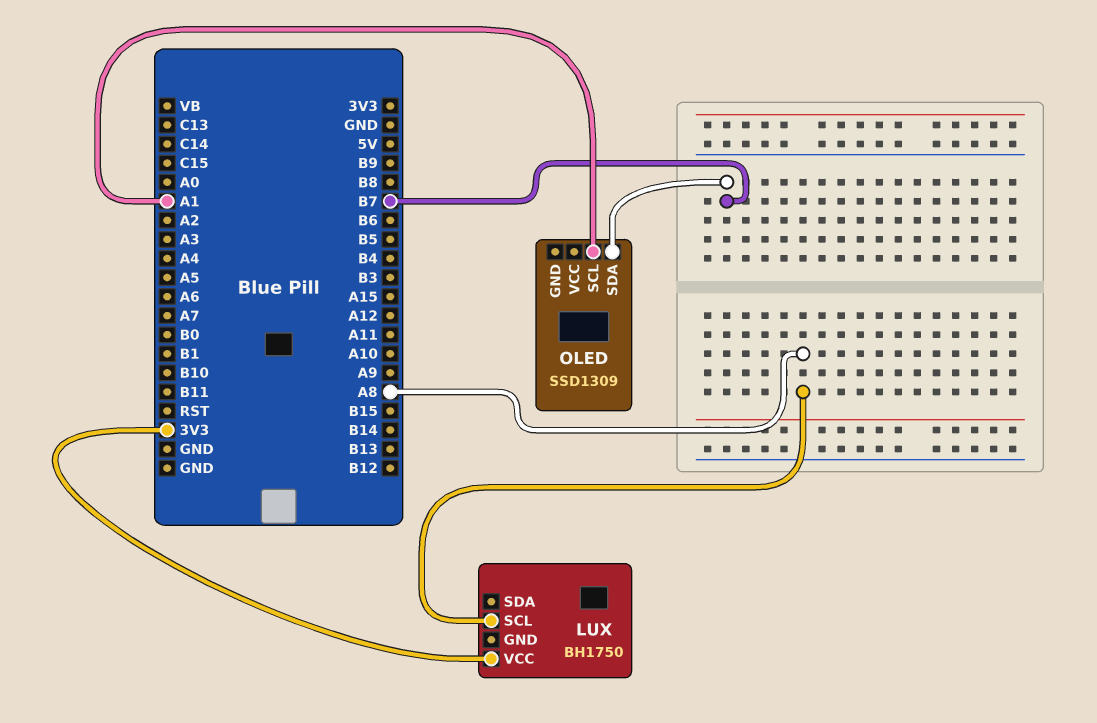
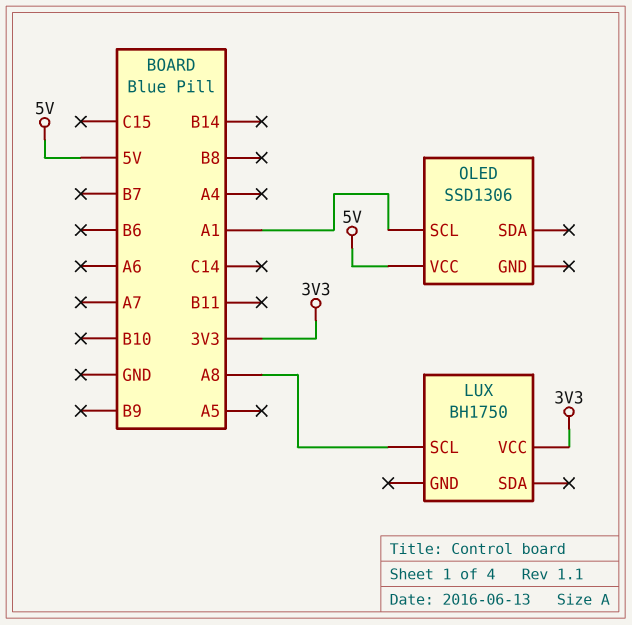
OLED: SSD1309 -> SSD1306
OLED pin SDA: B7 -> none
OLED pin VCC: none -> 5V

